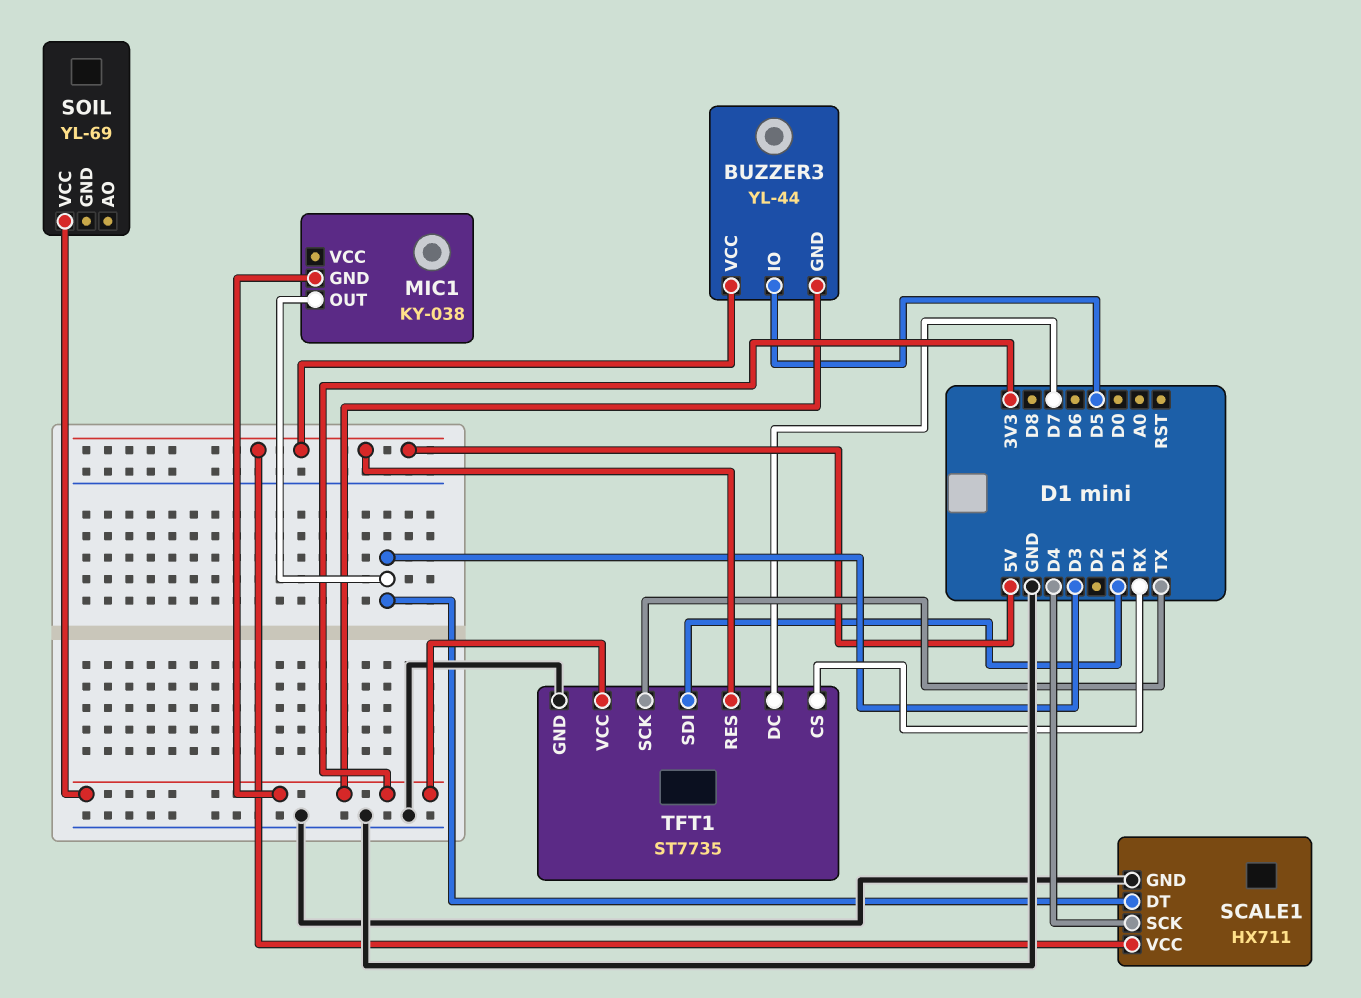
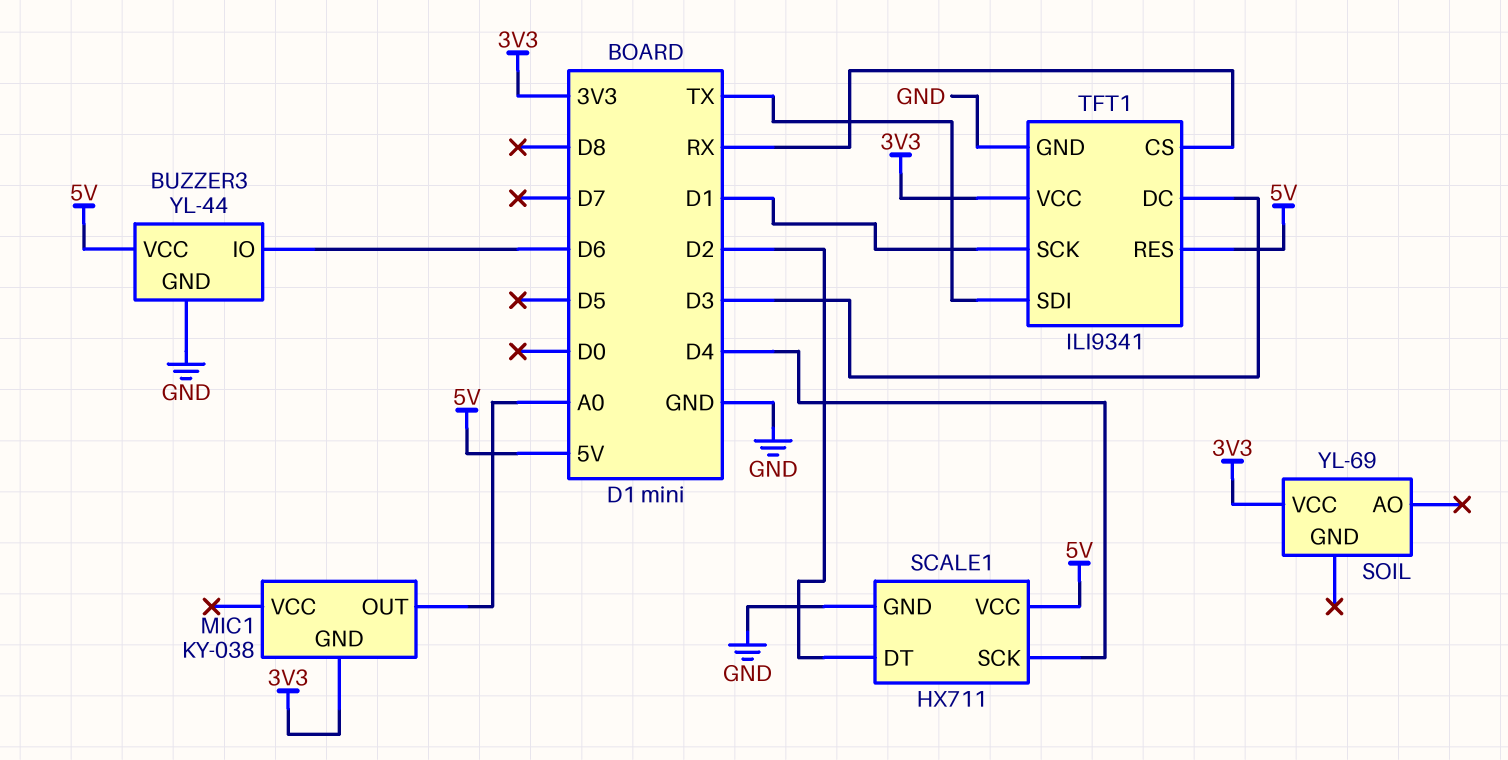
BUZZER3 pin GND: 3V3 -> GND
BUZZER3 pin IO: D5 -> D6
MIC1 pin OUT: D3 -> A0
SCALE1 pin DT: D3 -> D2
TFT1: ST7735 -> ILI9341
TFT1 pin DC: D7 -> D3
TFT1 pin SCK: TX -> D1
TFT1 pin SDI: D1 -> TX

